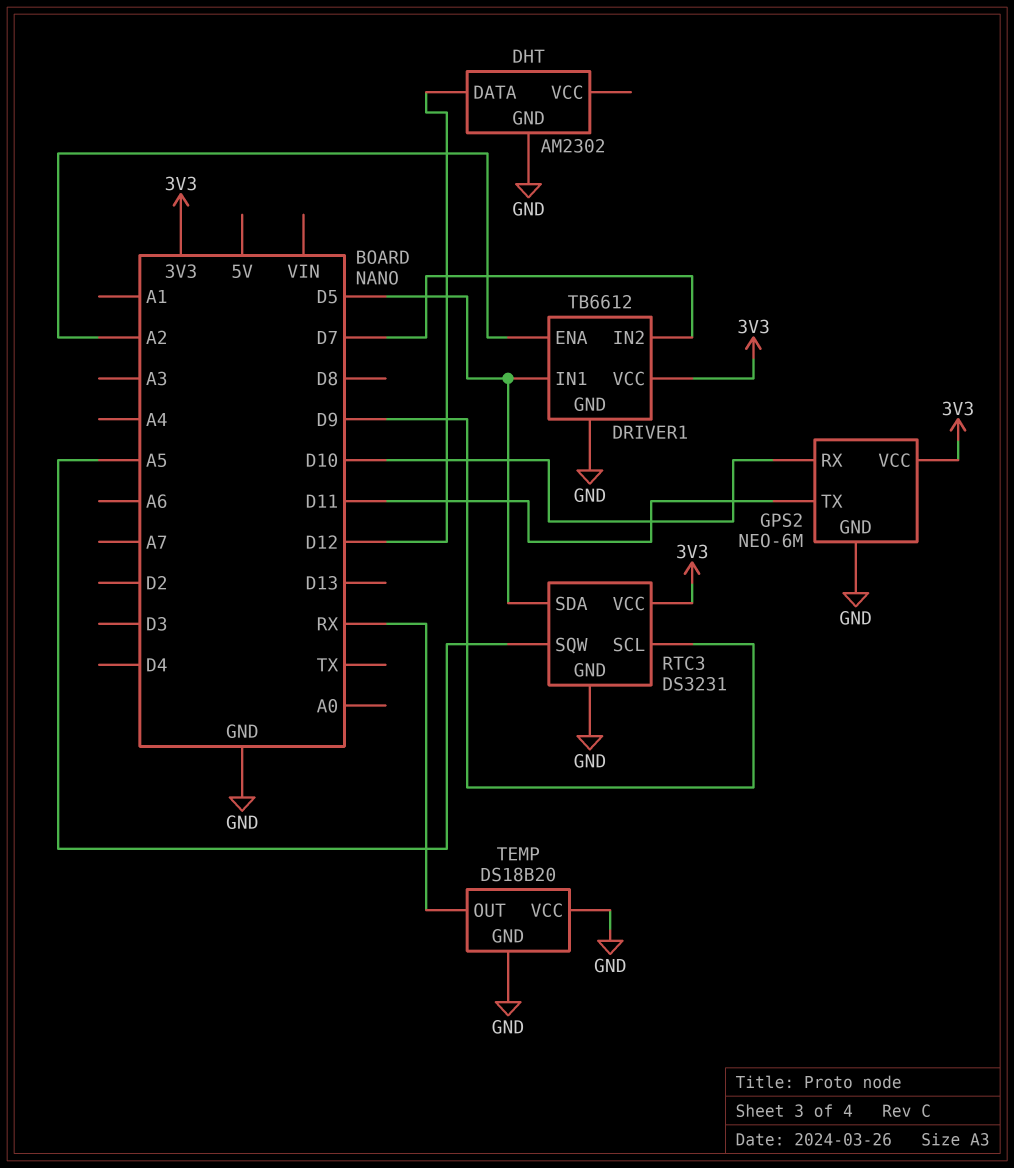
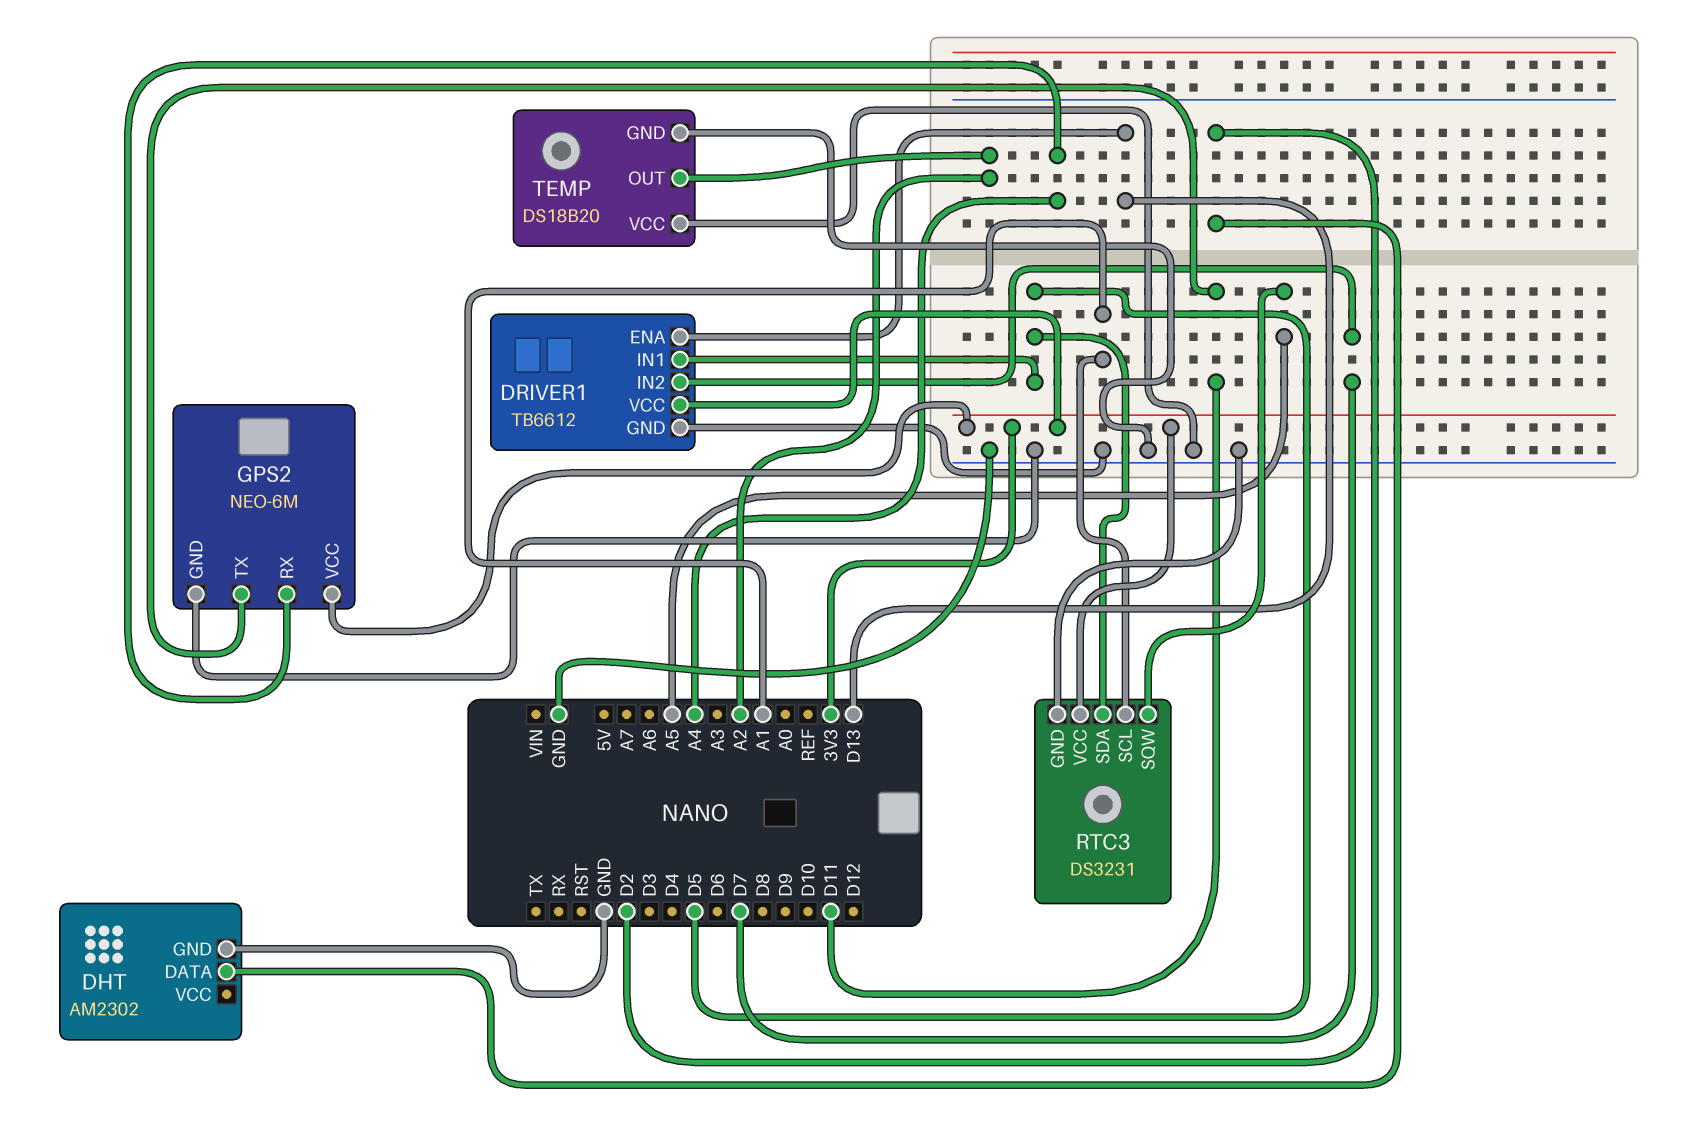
DHT pin DATA: D12 -> D2
DRIVER1 pin ENA: A2 -> D13
GPS2 pin RX: D10 -> A4
RTC3 pin SCL: D9 -> A1
TEMP pin OUT: RX -> A2

